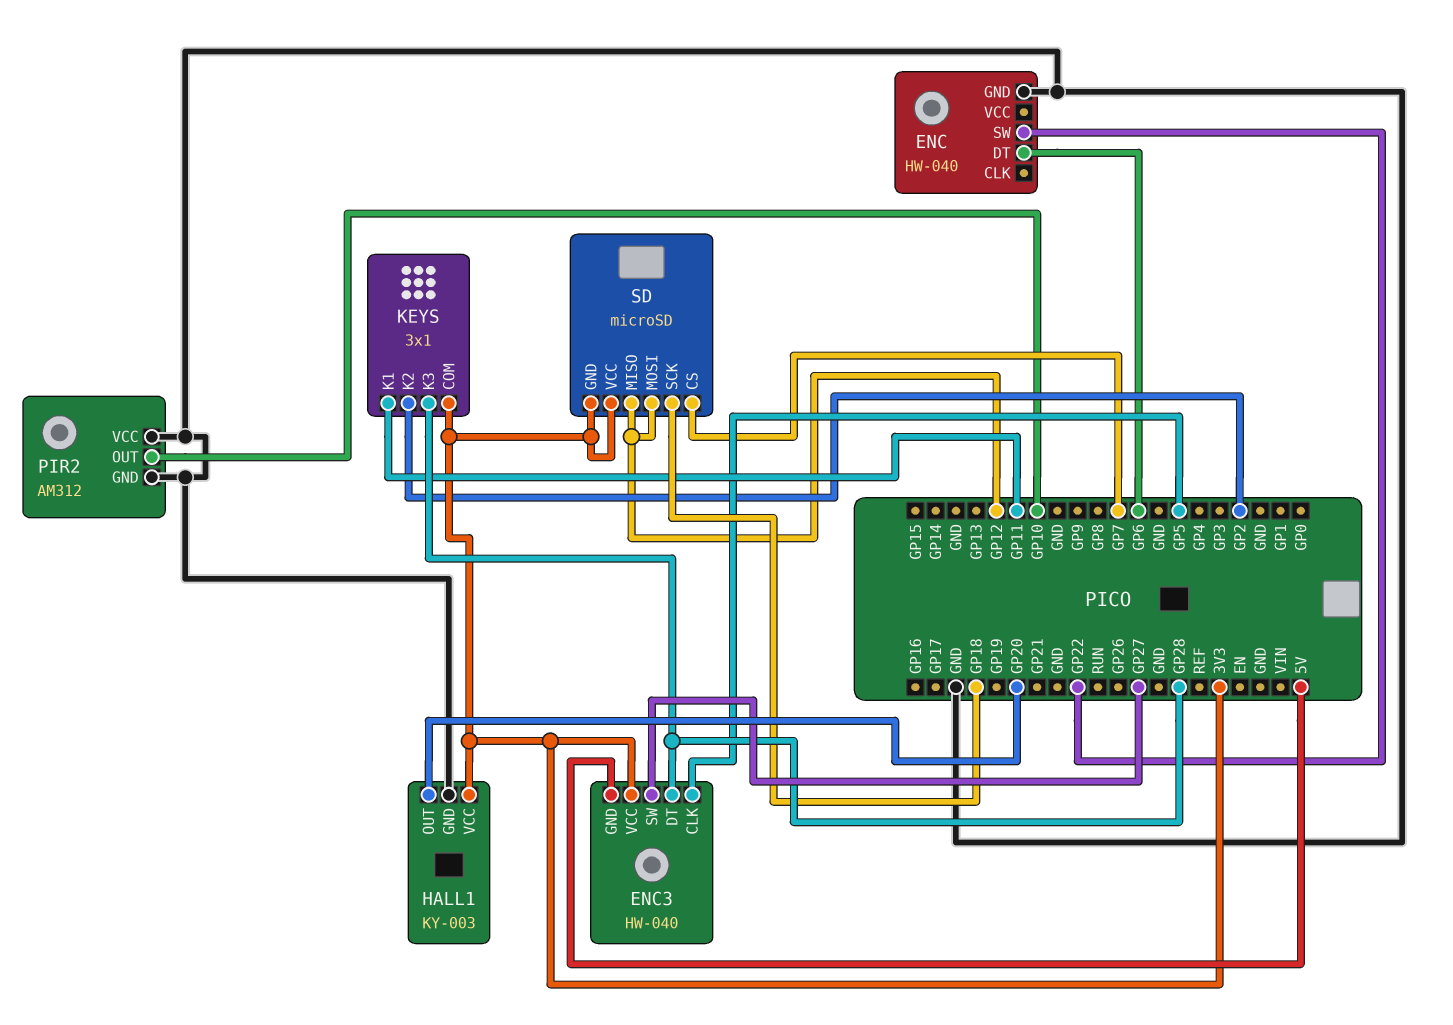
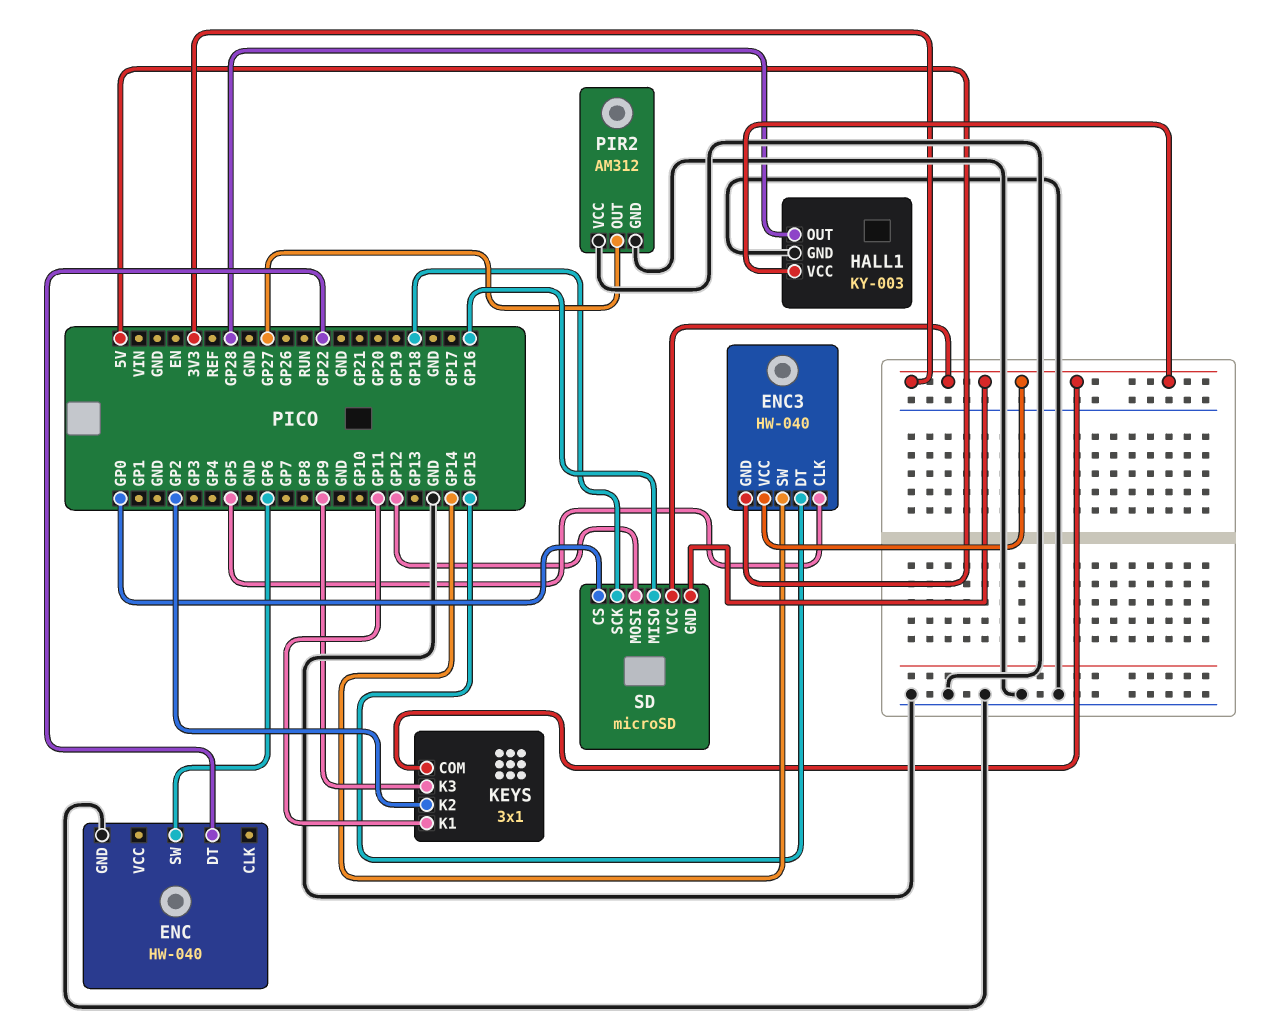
ENC pin DT: GP6 -> GP22
ENC pin SW: GP22 -> GP6
ENC3 pin DT: GP28 -> GP15
ENC3 pin SW: GP27 -> GP14
HALL1 pin OUT: GP20 -> GP28
KEYS pin K3: GP28 -> GP9
PIR2 pin OUT: GP10 -> GP27
SD pin CS: GP7 -> GP0
SD pin MISO: GP12 -> GP16

